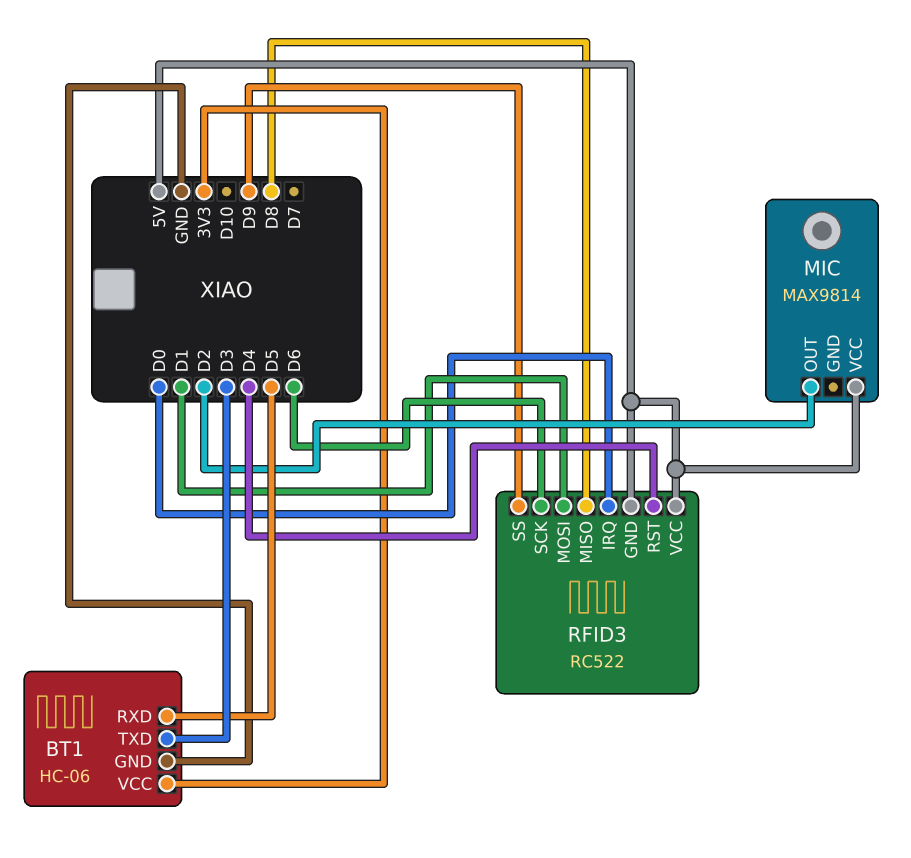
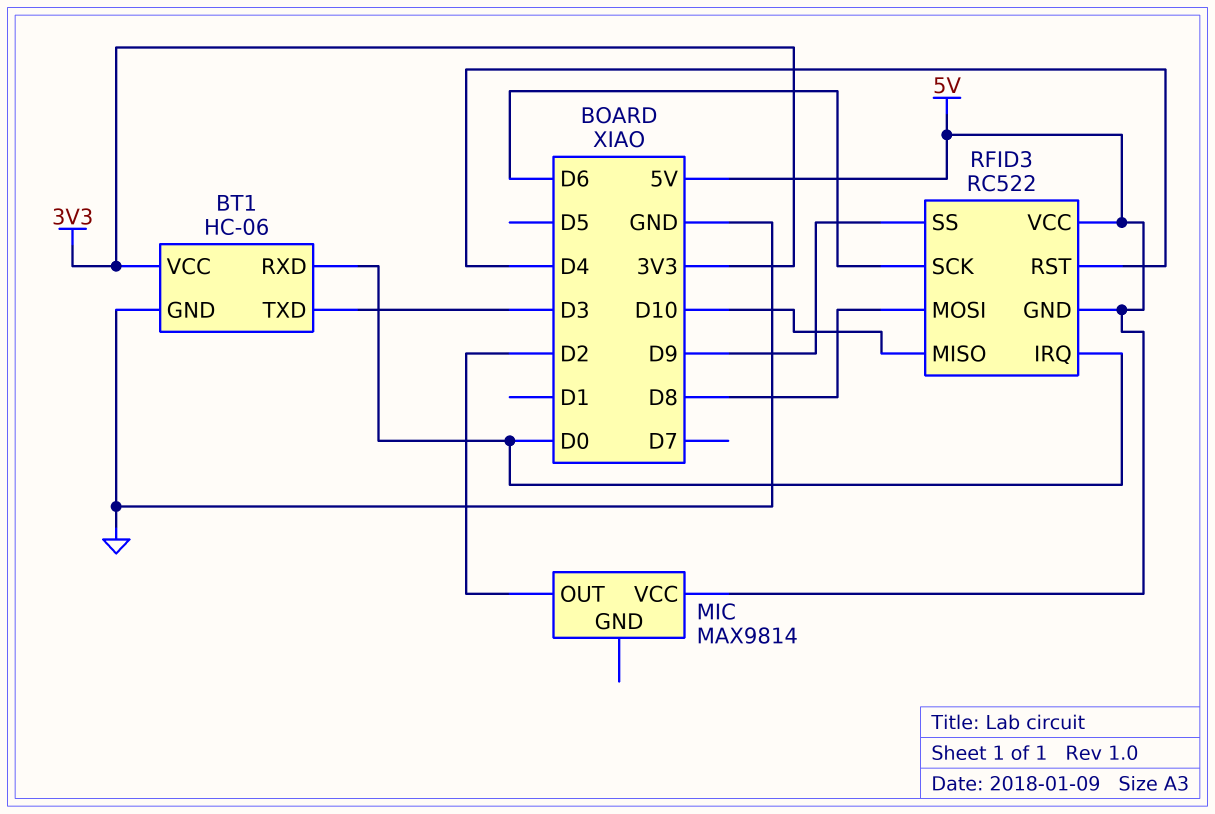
BT1 pin RXD: D5 -> D0
RFID3 pin MISO: D8 -> D10
RFID3 pin MOSI: D1 -> D8

